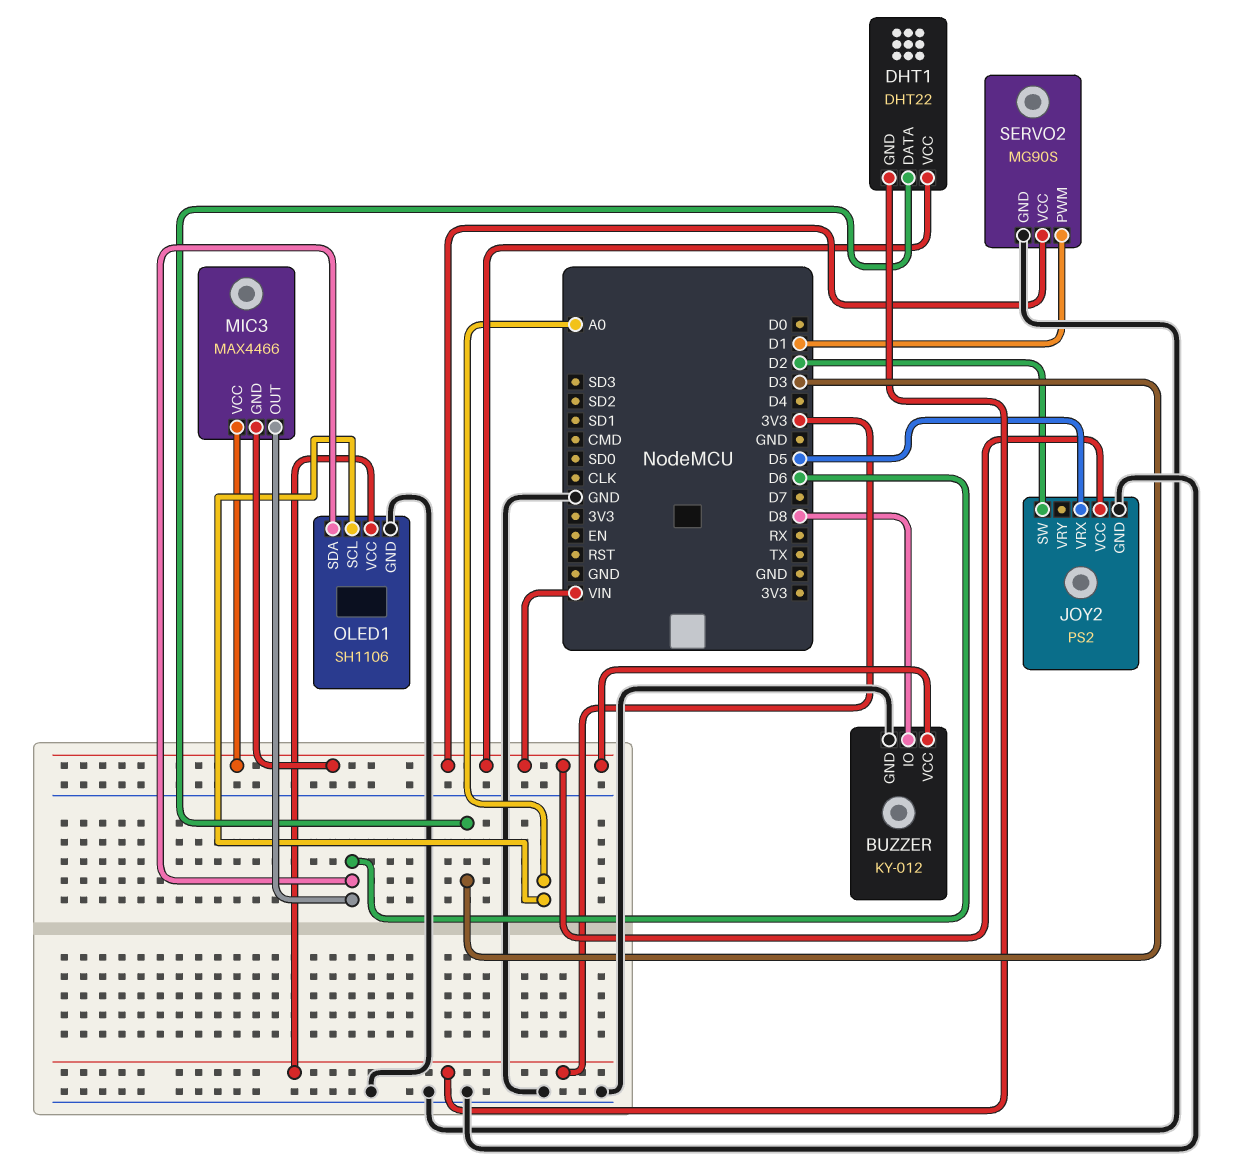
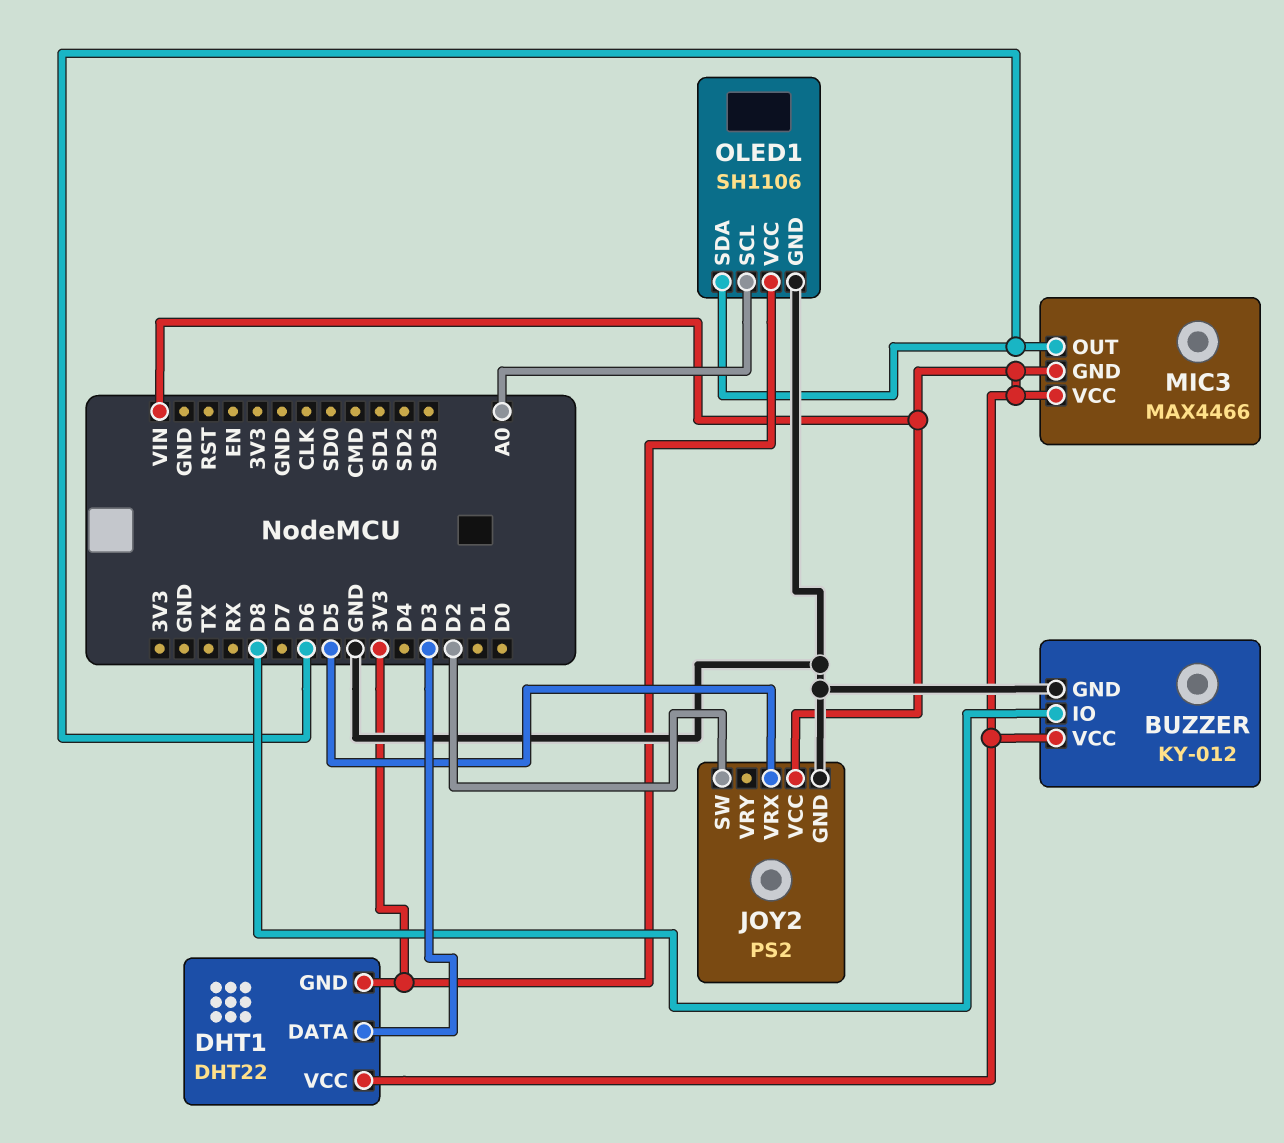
SERVO2: MG90S -> none
SERVO2 pin GND: GND -> none
SERVO2 pin PWM: D1 -> none
SERVO2 pin VCC: VIN -> none

